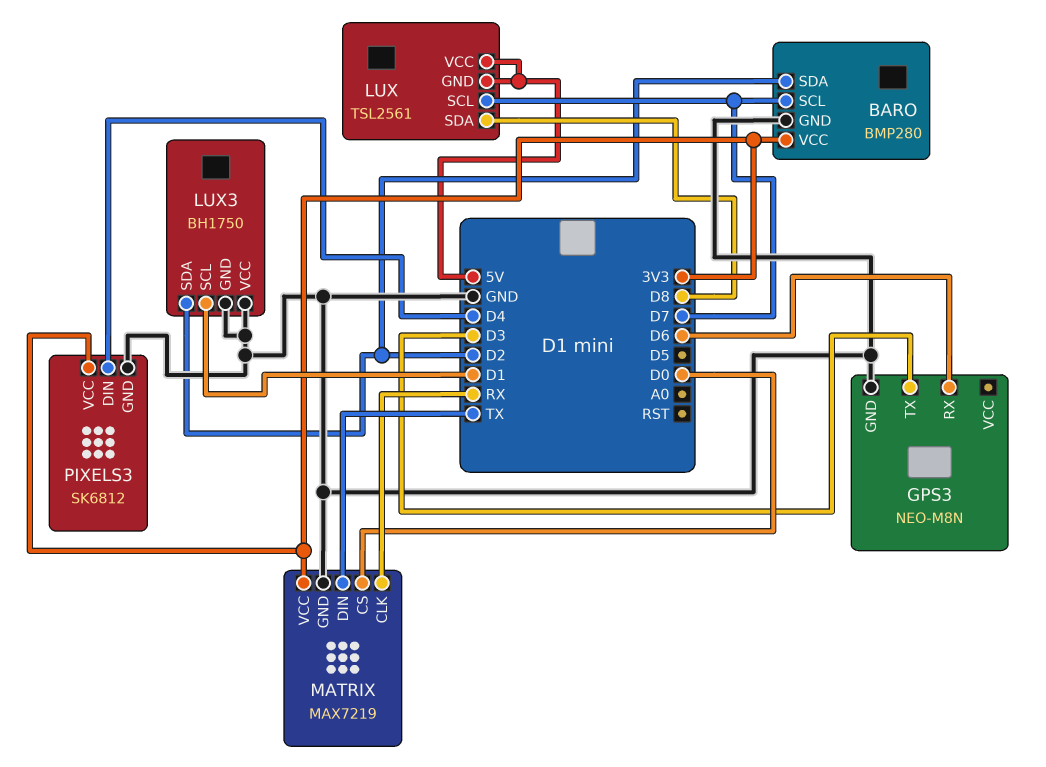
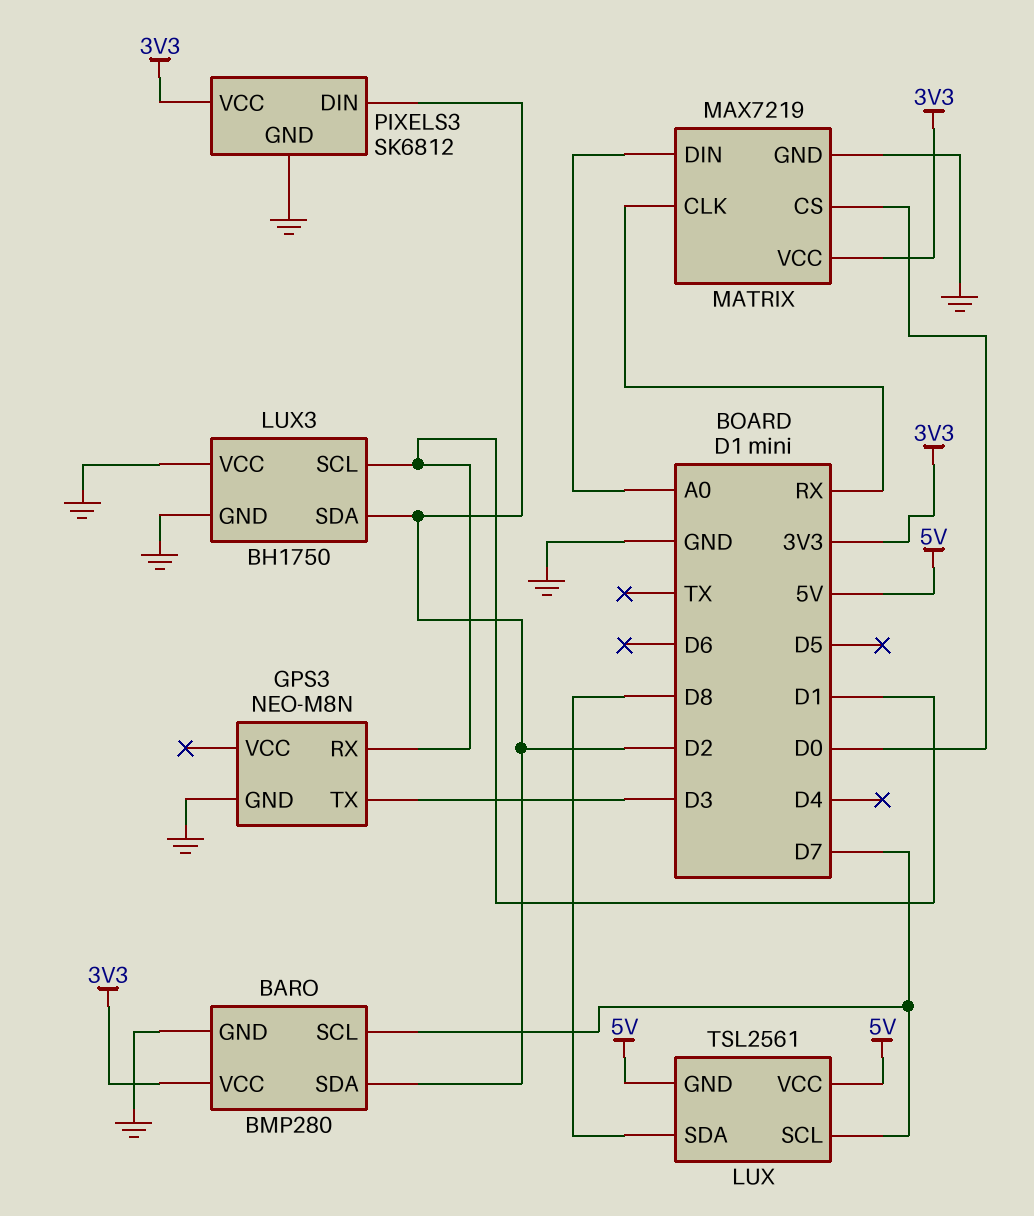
GPS3 pin RX: D6 -> D1
MATRIX pin DIN: TX -> A0
PIXELS3 pin DIN: D4 -> D2

